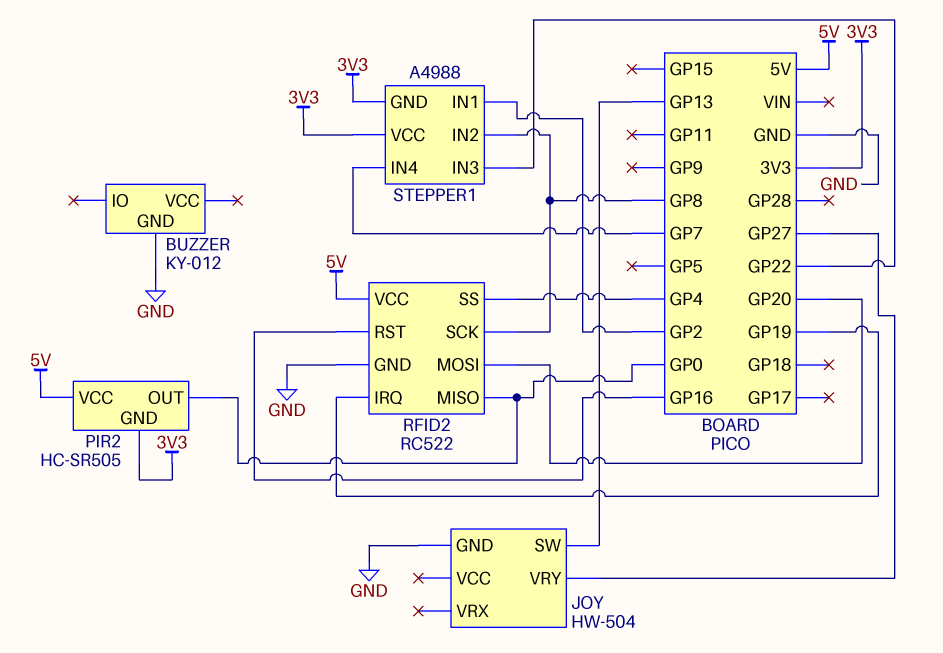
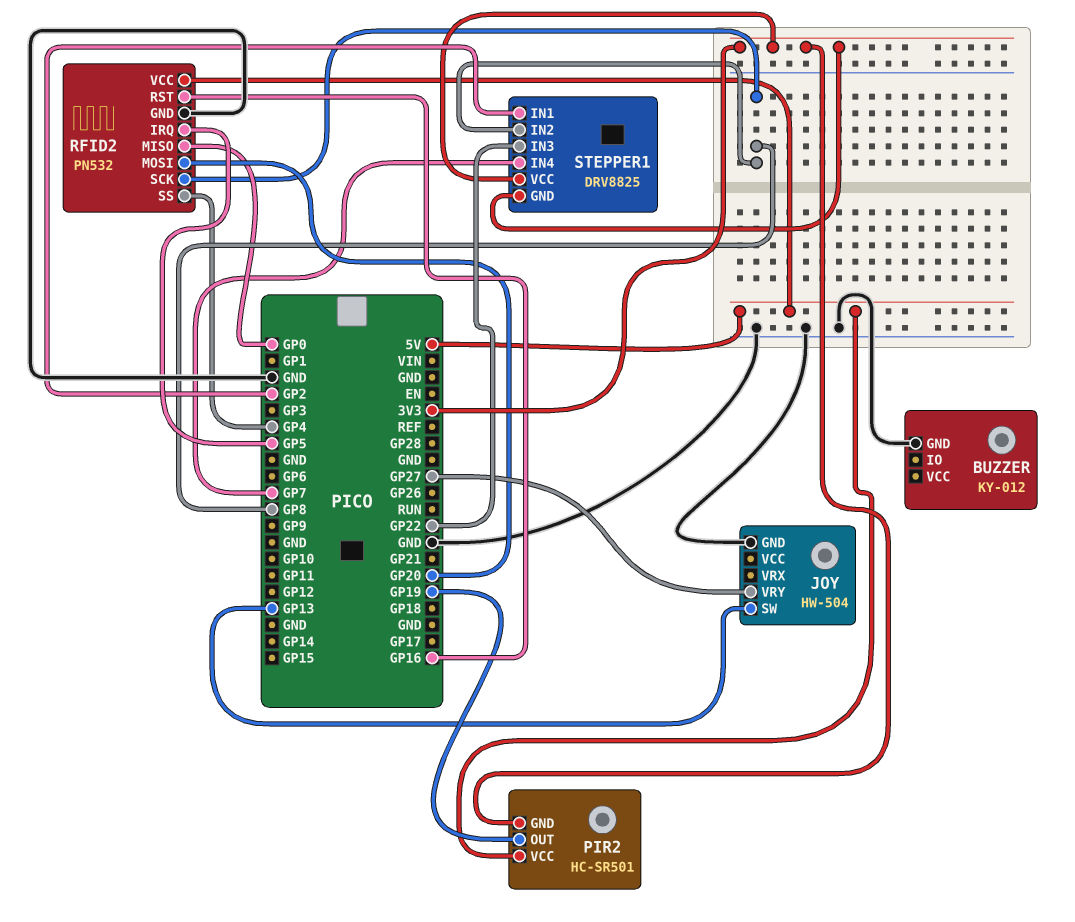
PIR2: HC-SR505 -> HC-SR501
PIR2 pin OUT: GP0 -> GP19
RFID2: RC522 -> PN532
RFID2 pin IRQ: GP19 -> GP5
STEPPER1: A4988 -> DRV8825

